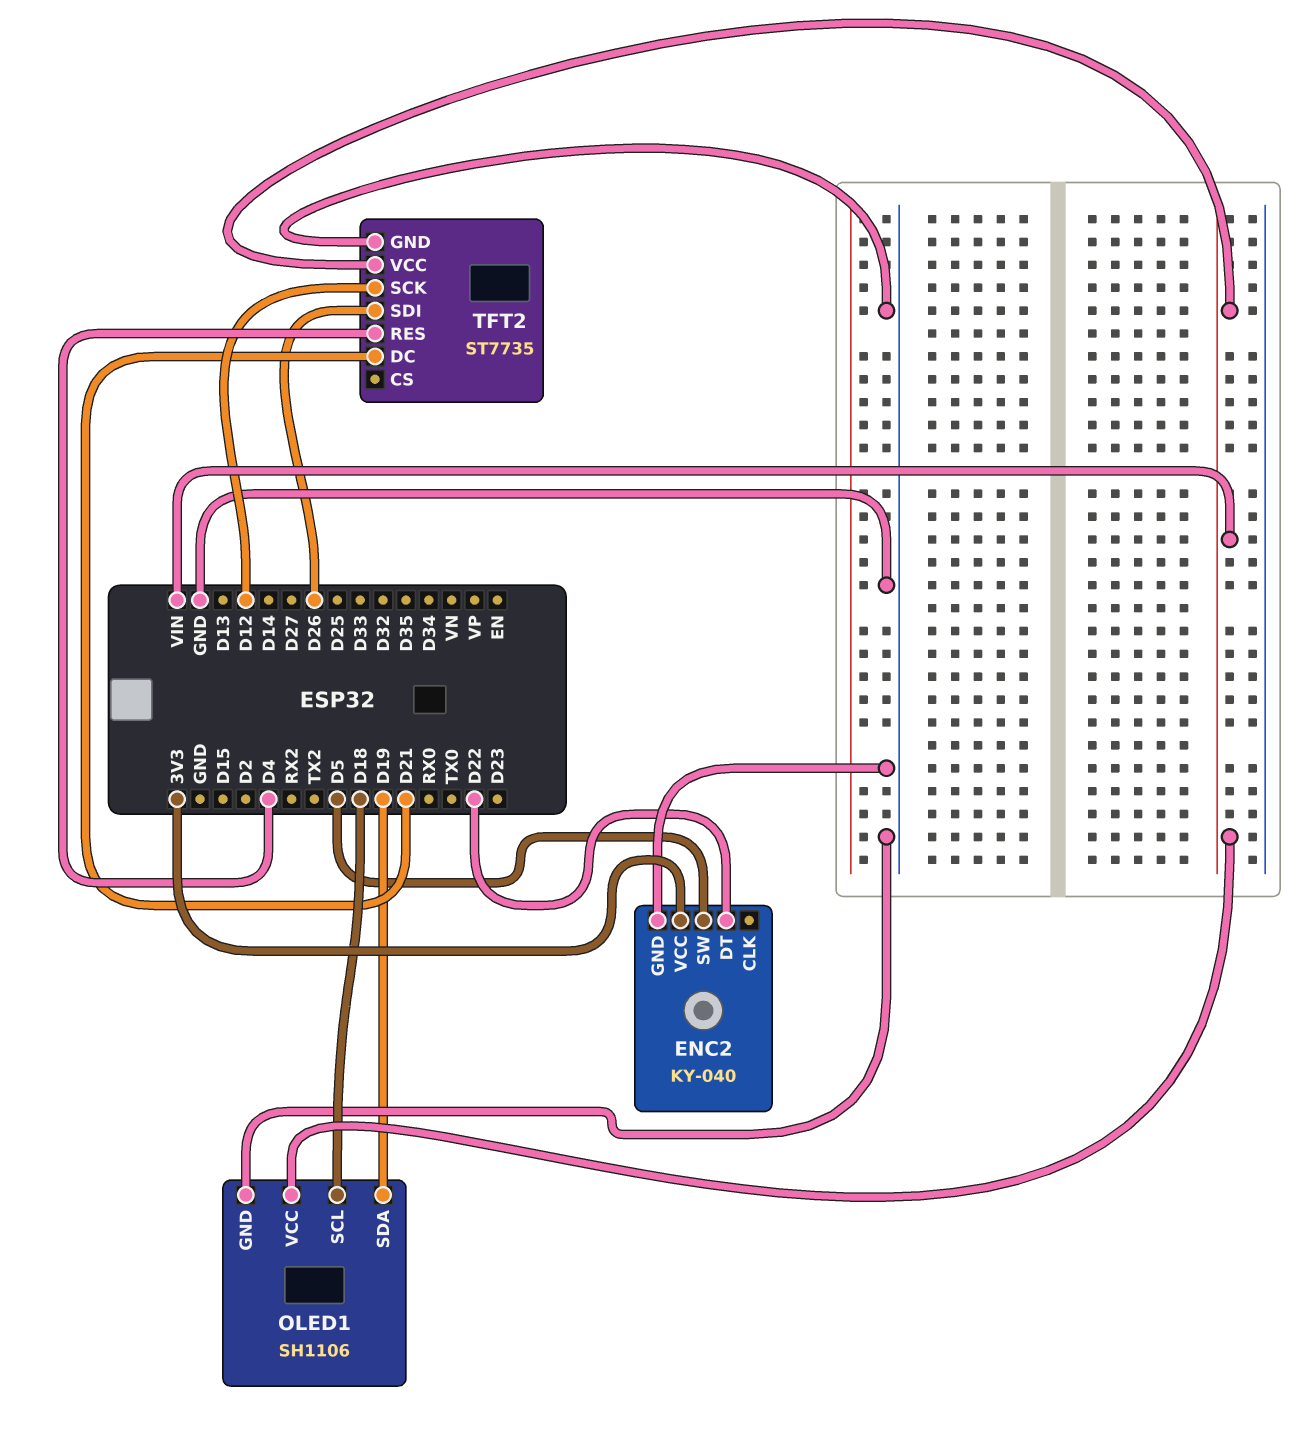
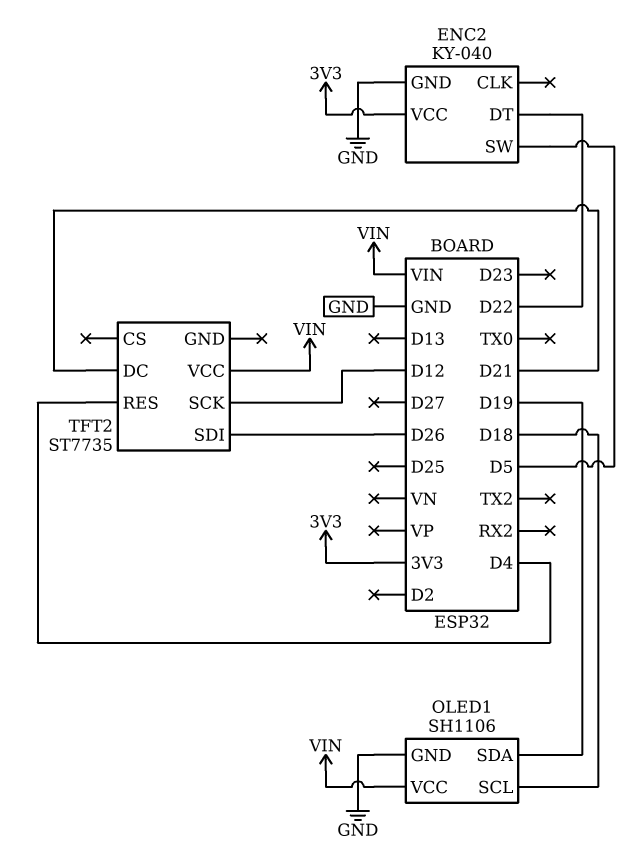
TFT2 pin GND: GND -> none

